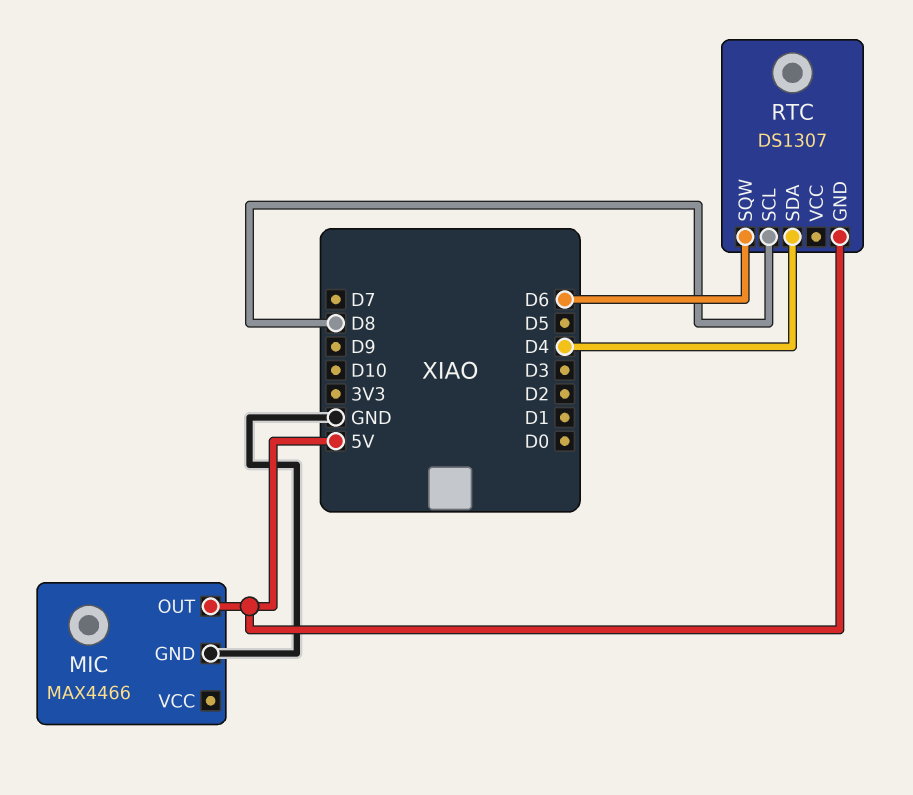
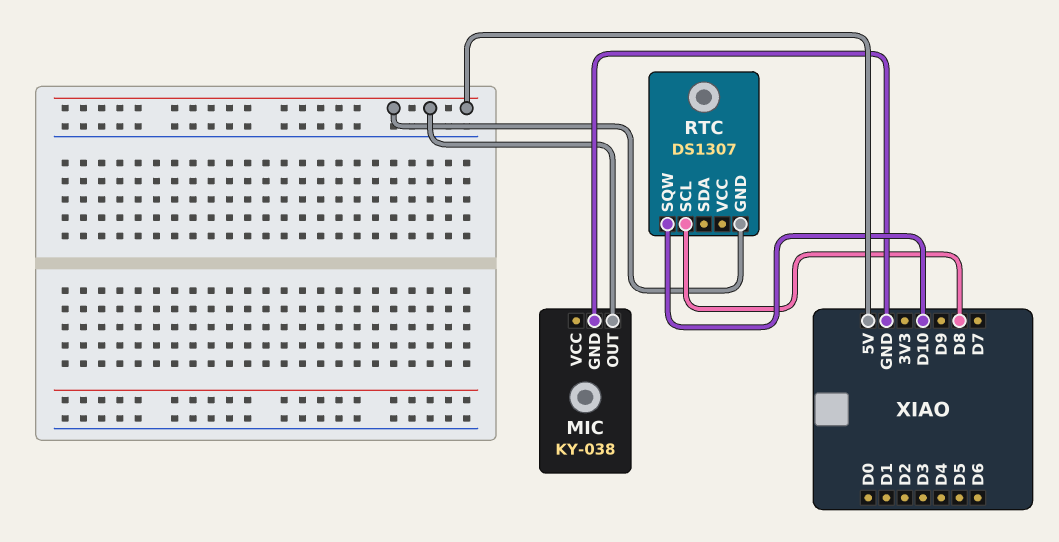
MIC: MAX4466 -> KY-038
RTC pin SDA: D4 -> none
RTC pin SQW: D6 -> D10

